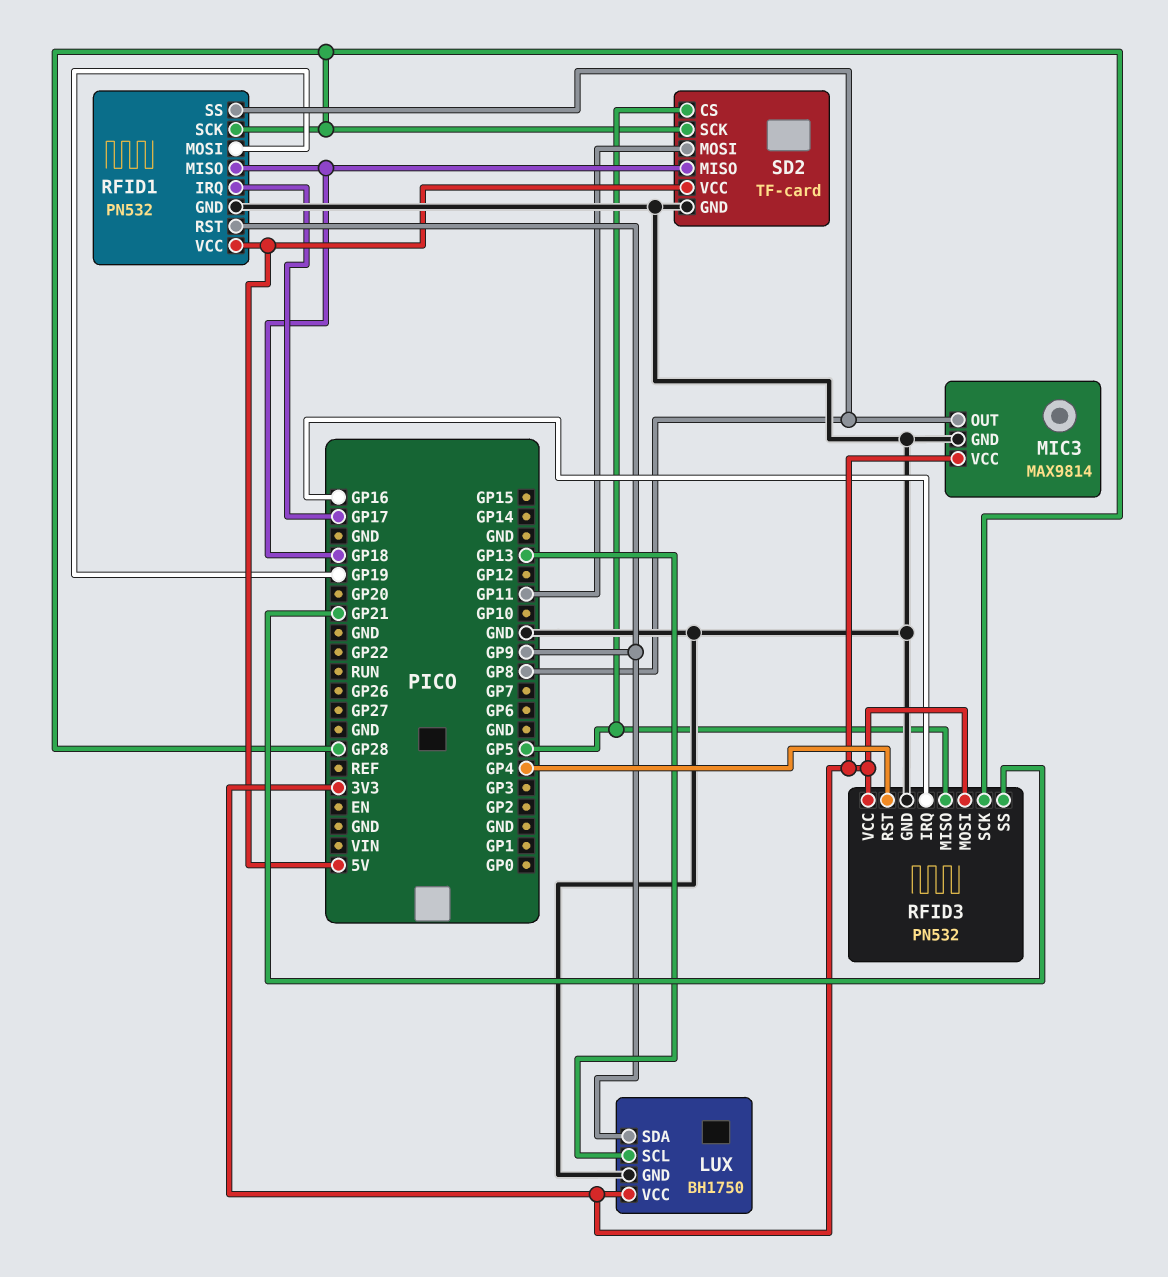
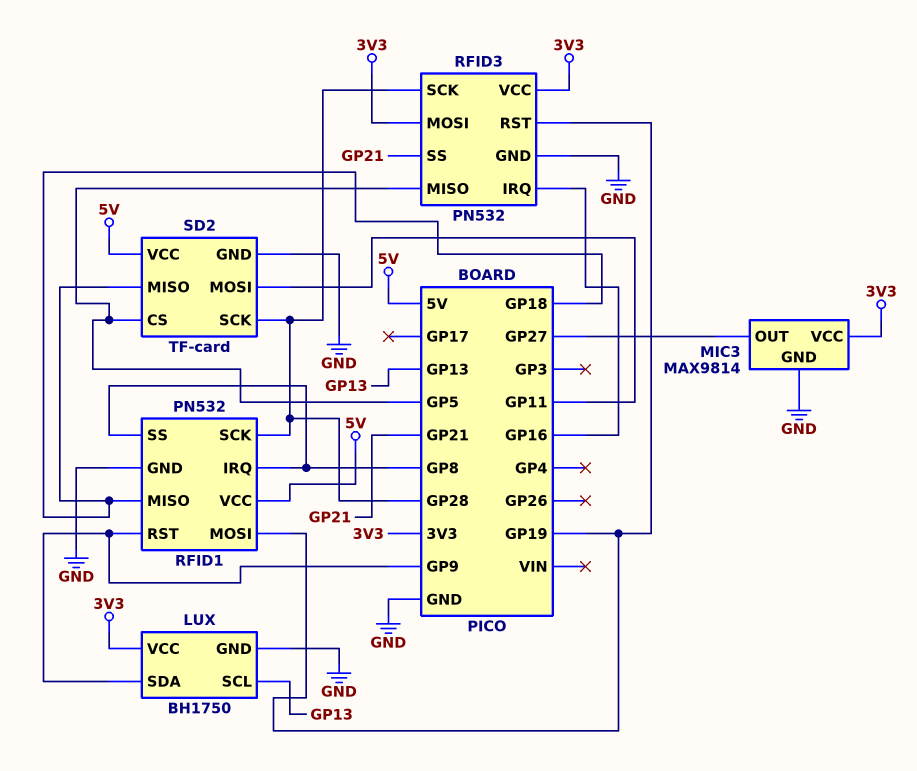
MIC3 pin OUT: GP8 -> GP27
RFID1 pin IRQ: GP17 -> GP8
RFID3 pin RST: GP4 -> GP19

